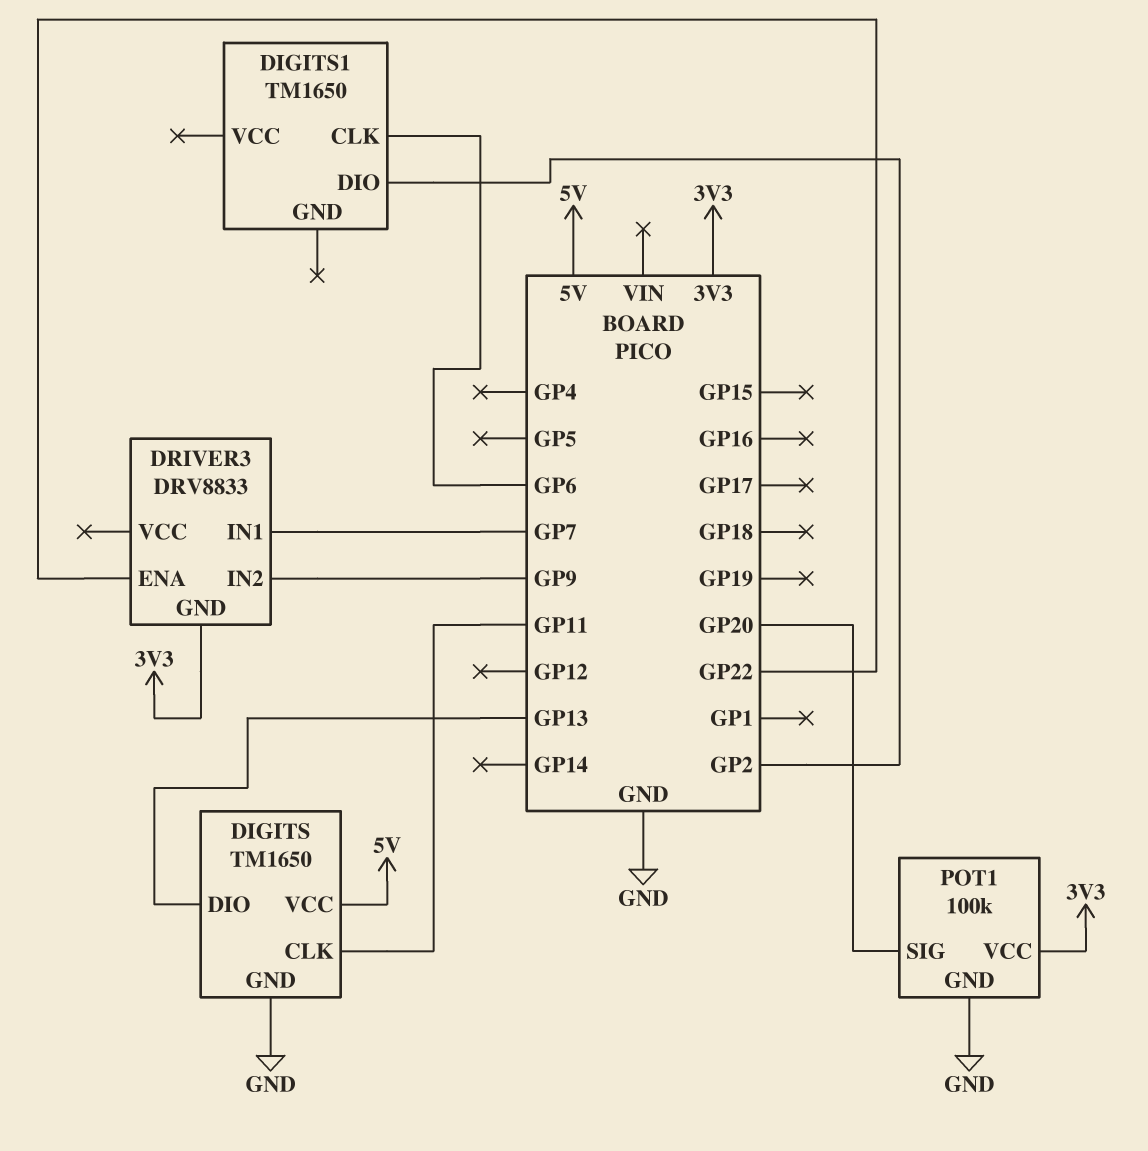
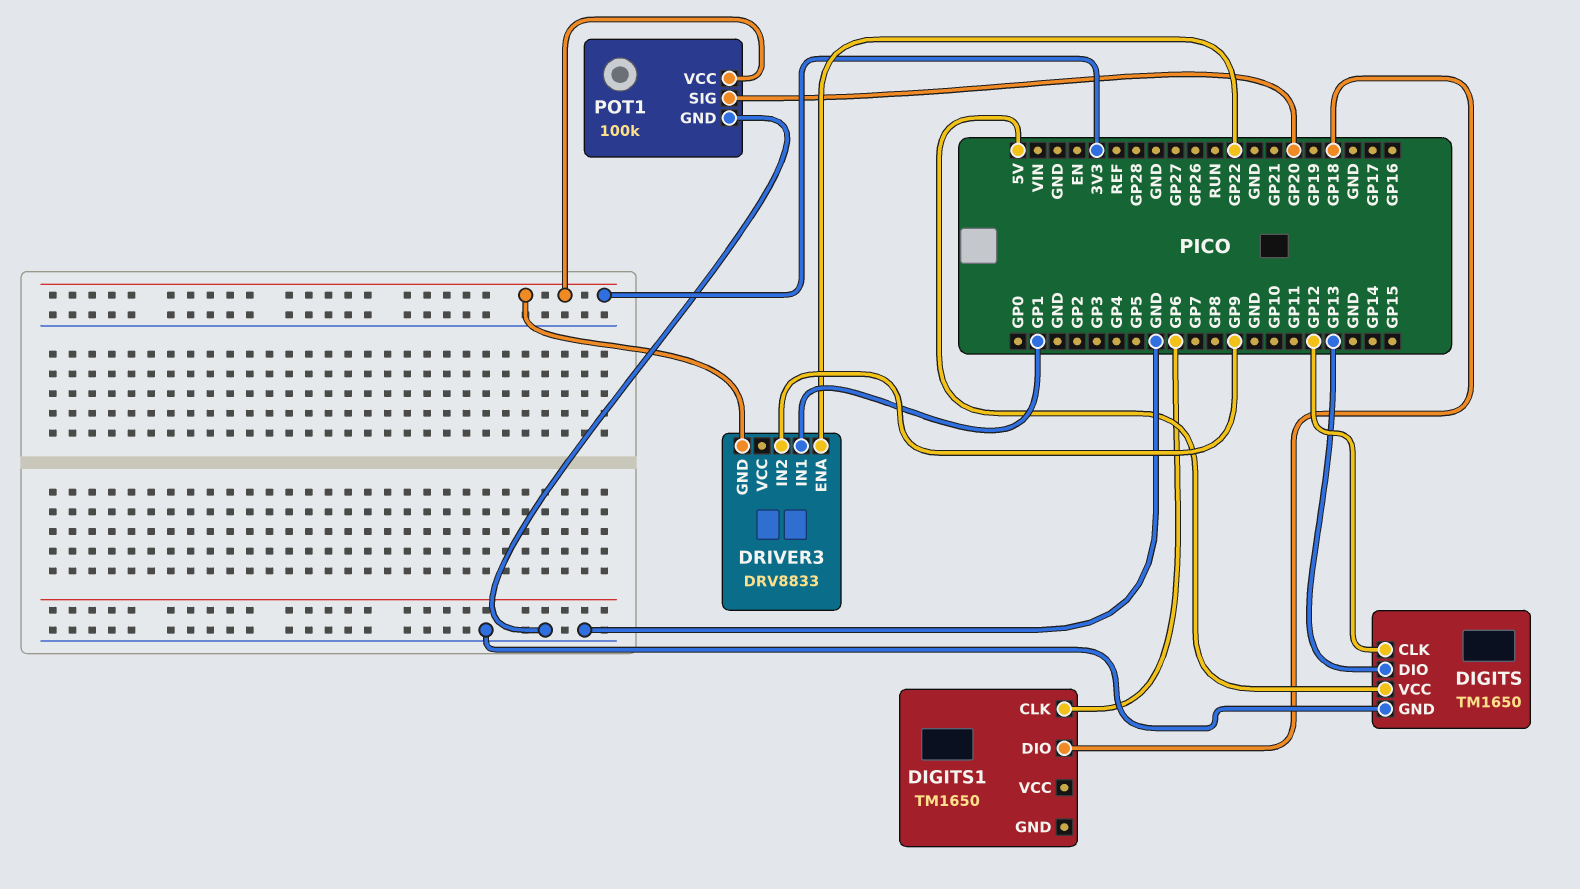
DIGITS pin CLK: GP11 -> GP12
DIGITS1 pin DIO: GP2 -> GP18
DRIVER3 pin IN1: GP7 -> GP1

